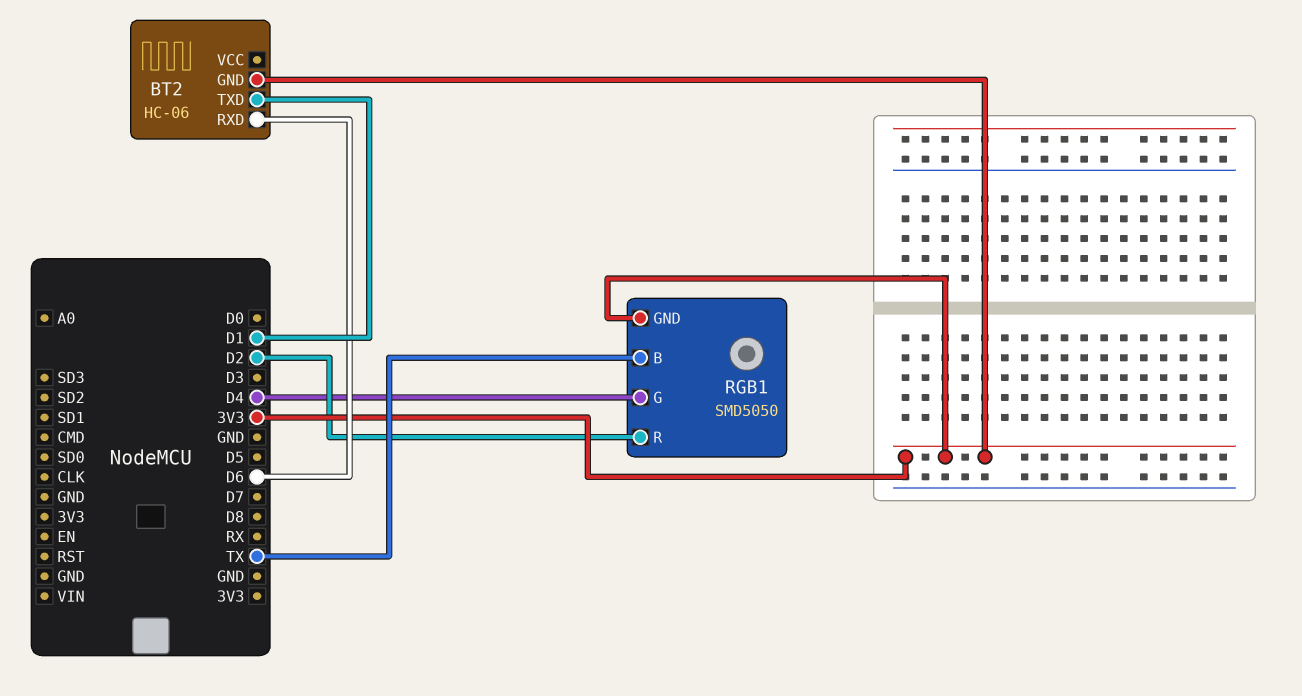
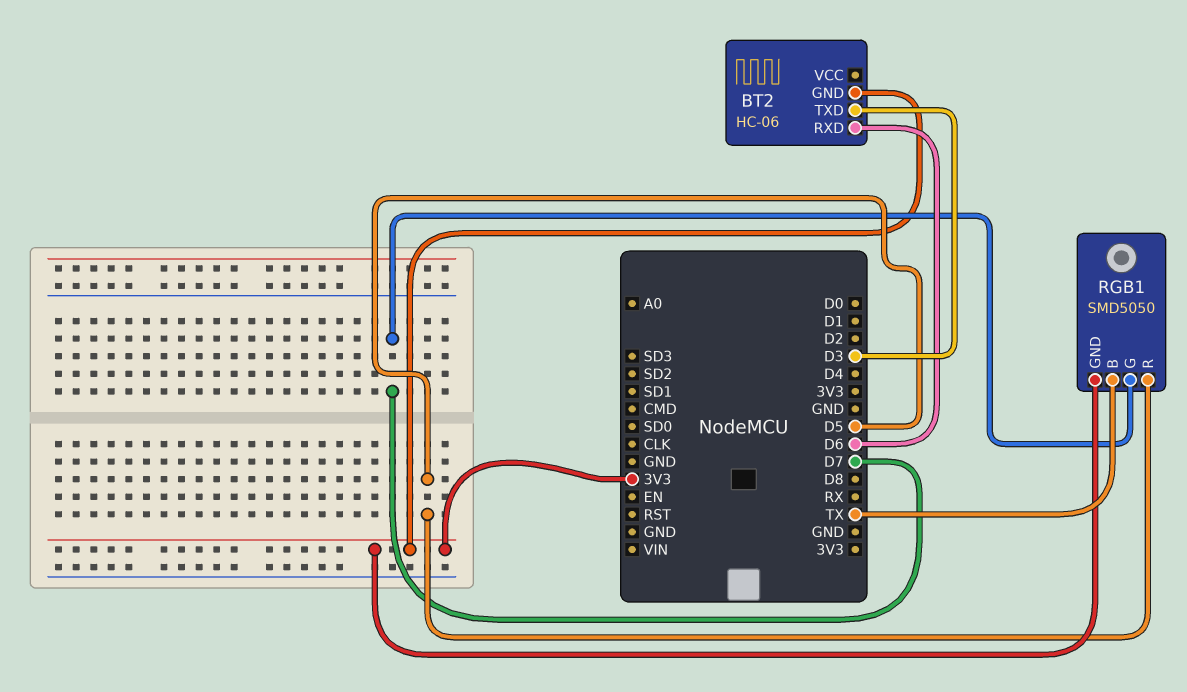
BT2 pin TXD: D1 -> D3
RGB1 pin G: D4 -> D7
RGB1 pin R: D2 -> D5

